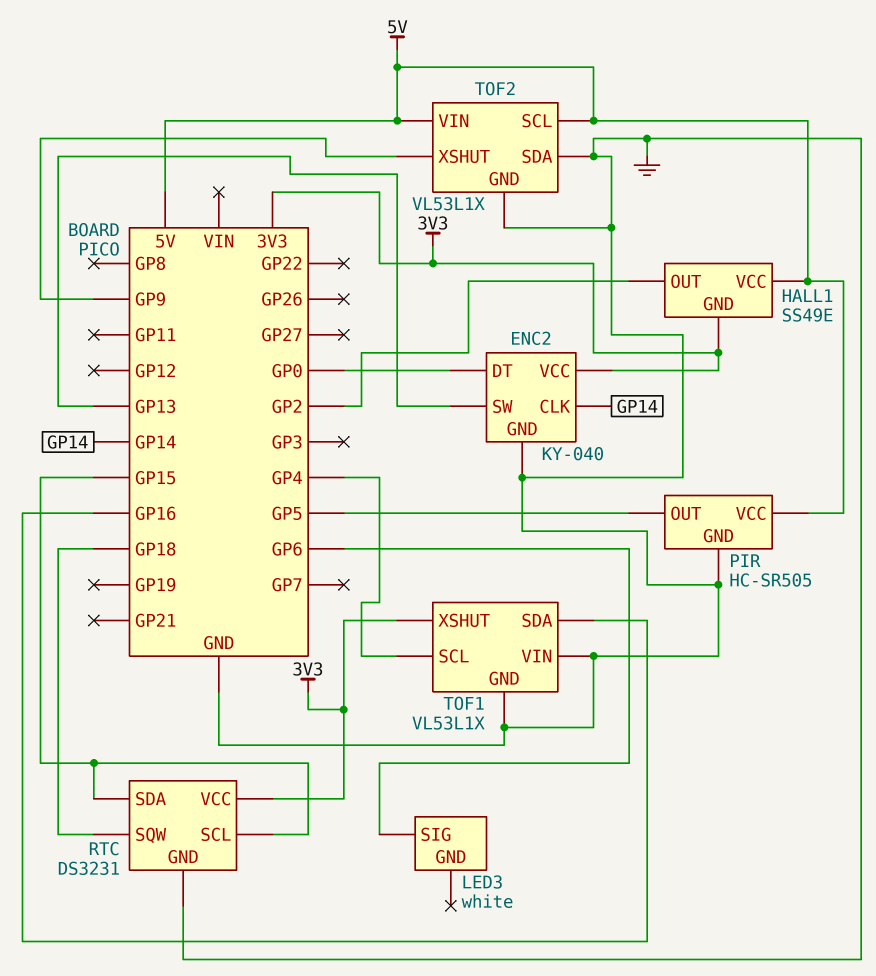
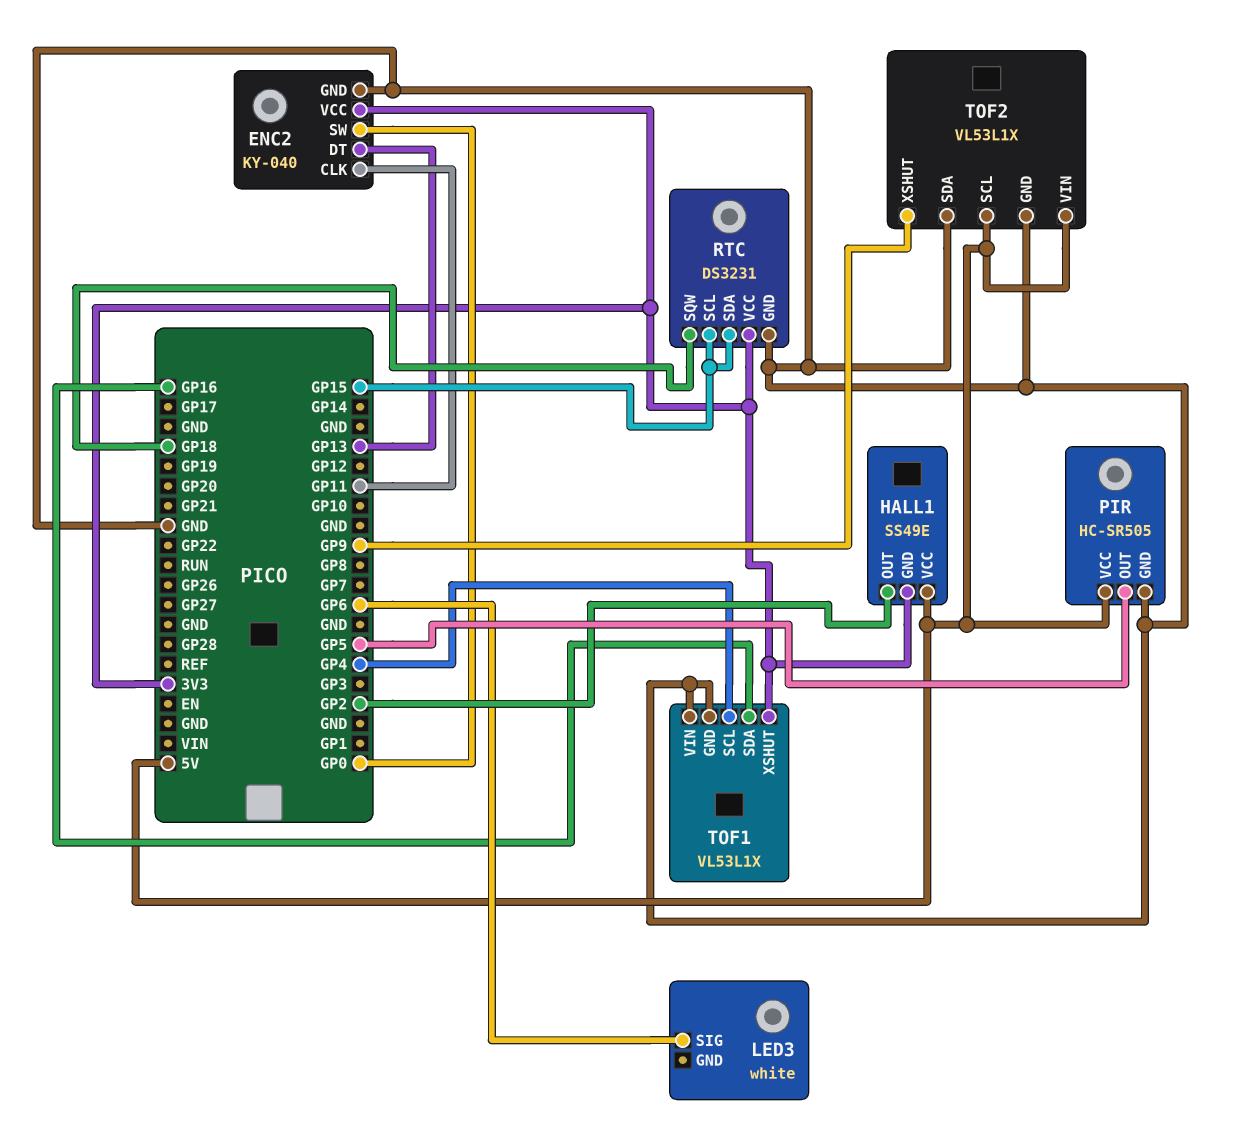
ENC2 pin CLK: GP14 -> GP11
ENC2 pin DT: GP0 -> GP13
ENC2 pin SW: GP13 -> GP0

